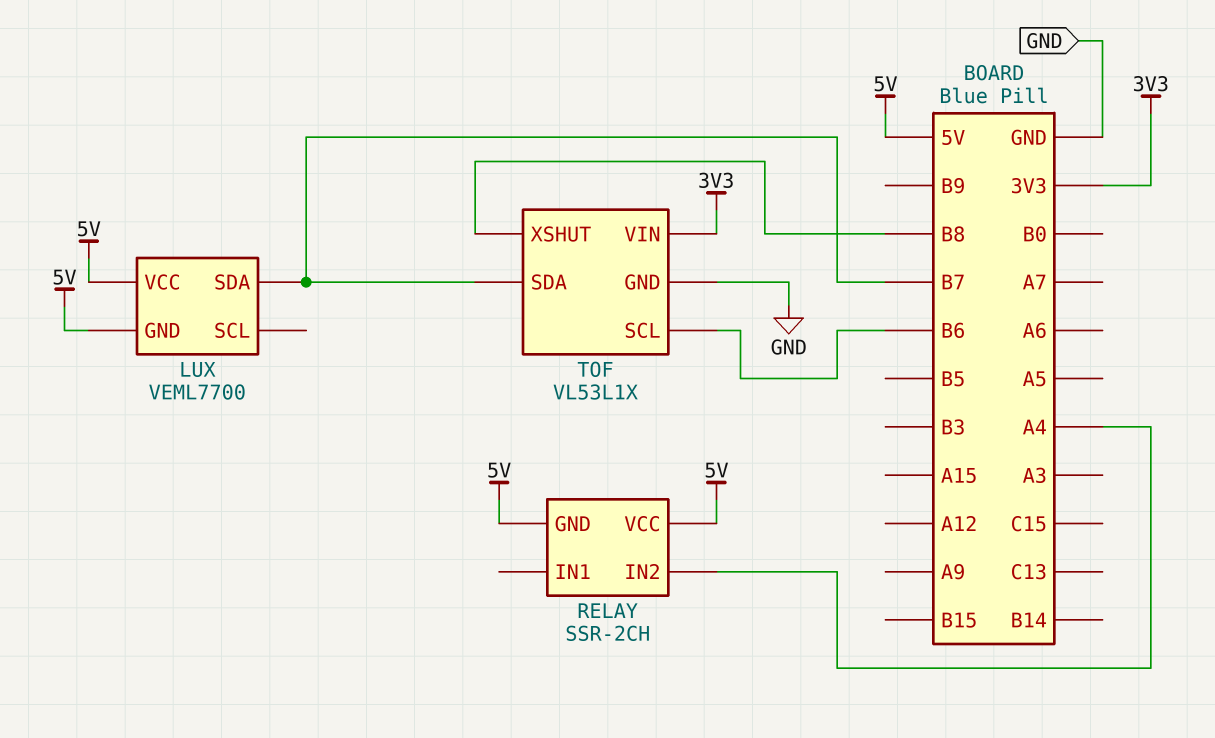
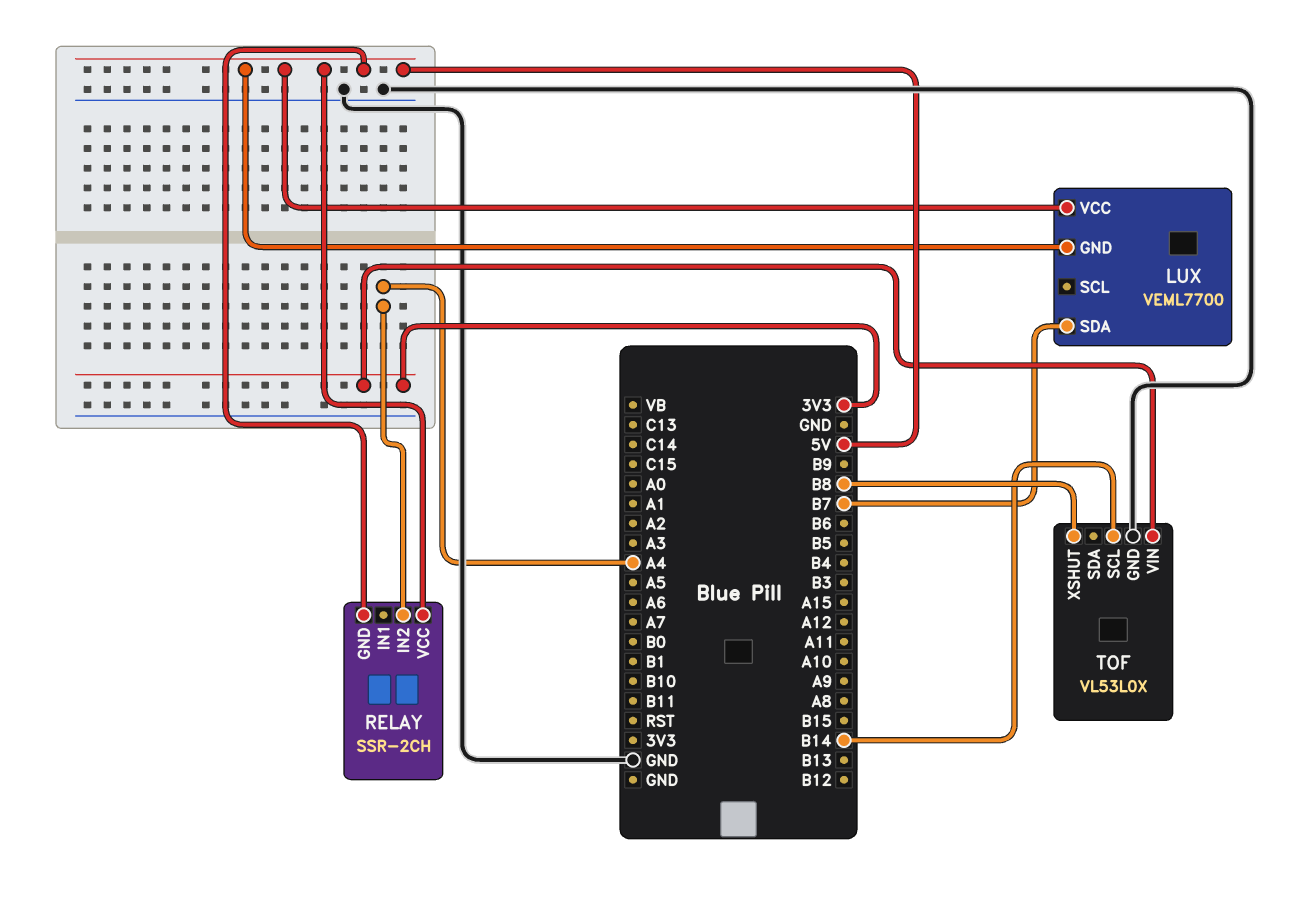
TOF: VL53L1X -> VL53L0X
TOF pin SCL: B6 -> B14
TOF pin SDA: B7 -> none

